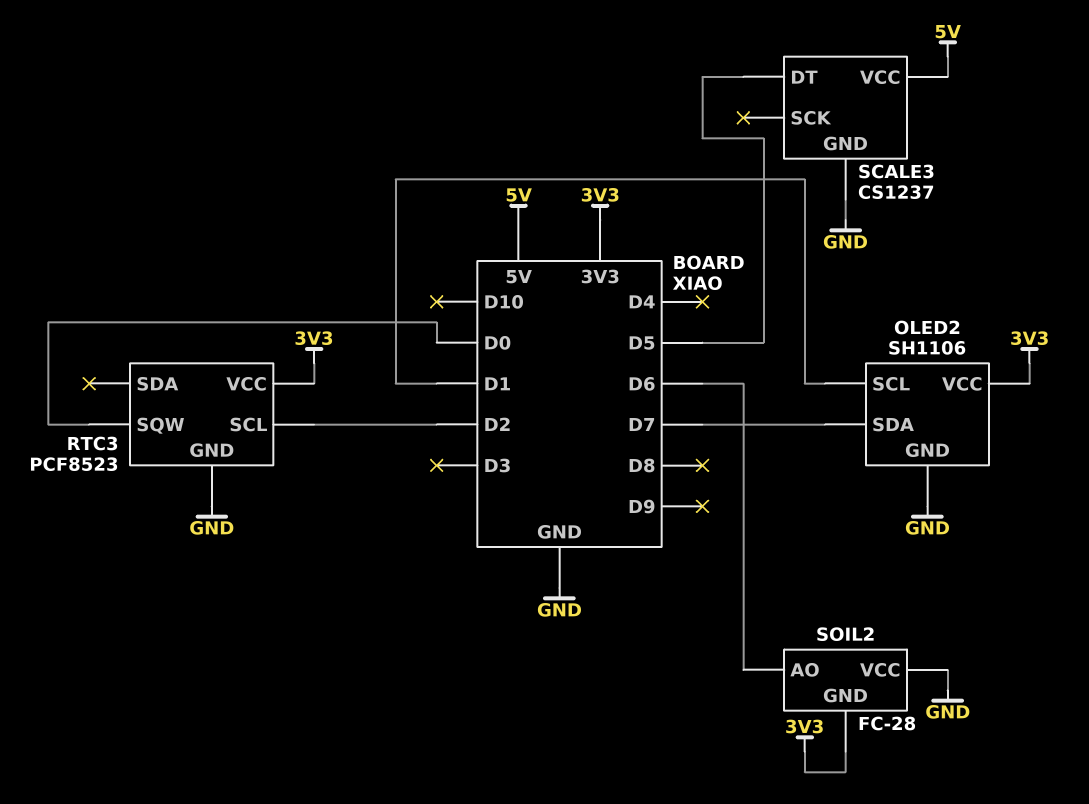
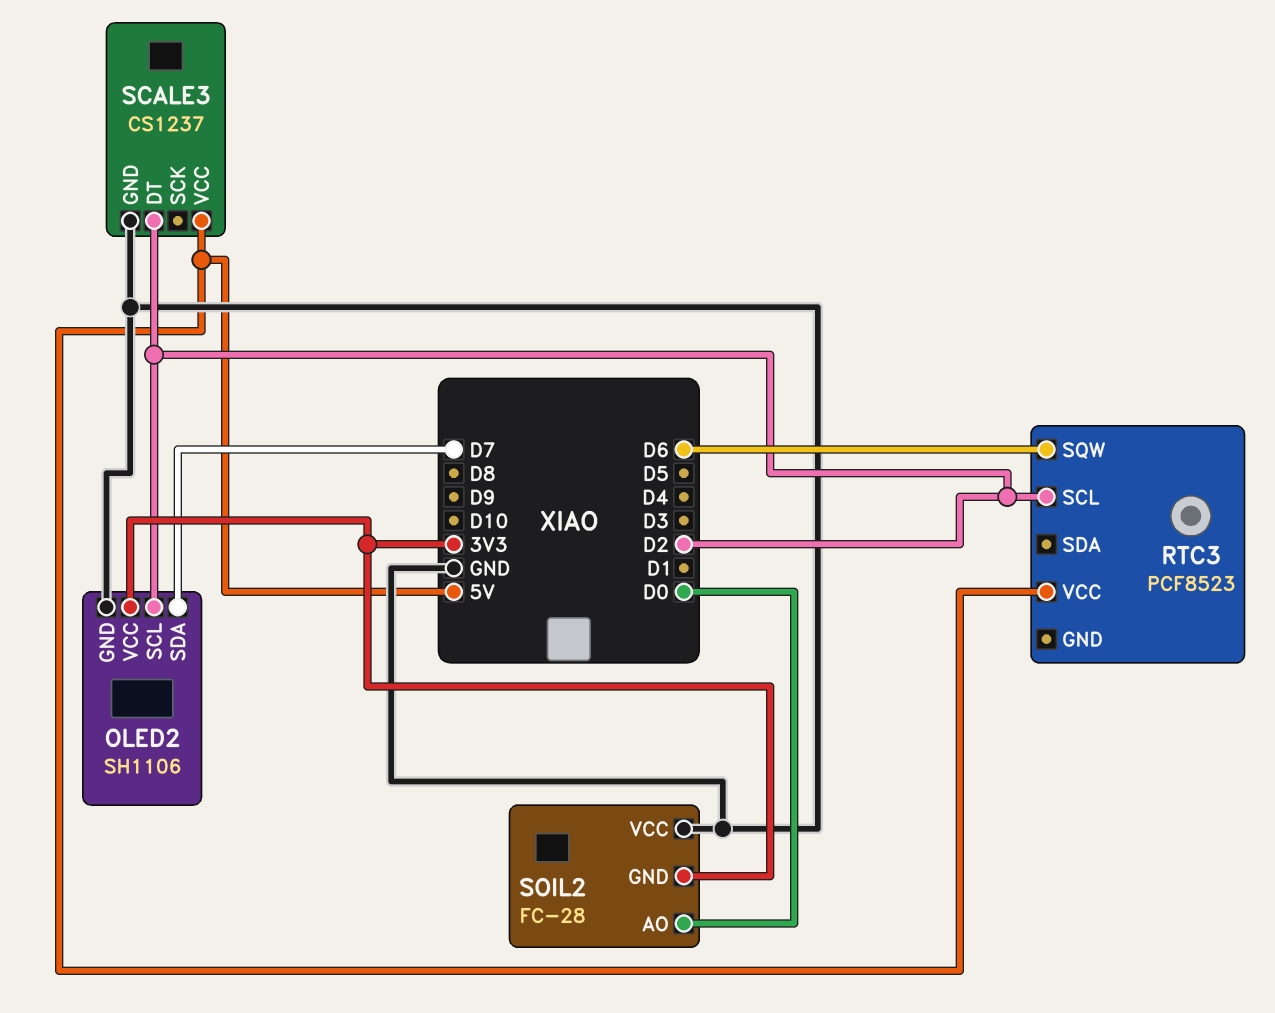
OLED2 pin SCL: D1 -> D2
RTC3 pin GND: GND -> none
RTC3 pin SQW: D0 -> D6
RTC3 pin VCC: 3V3 -> 5V
SCALE3 pin DT: D5 -> D2
SOIL2 pin AO: D6 -> D0

